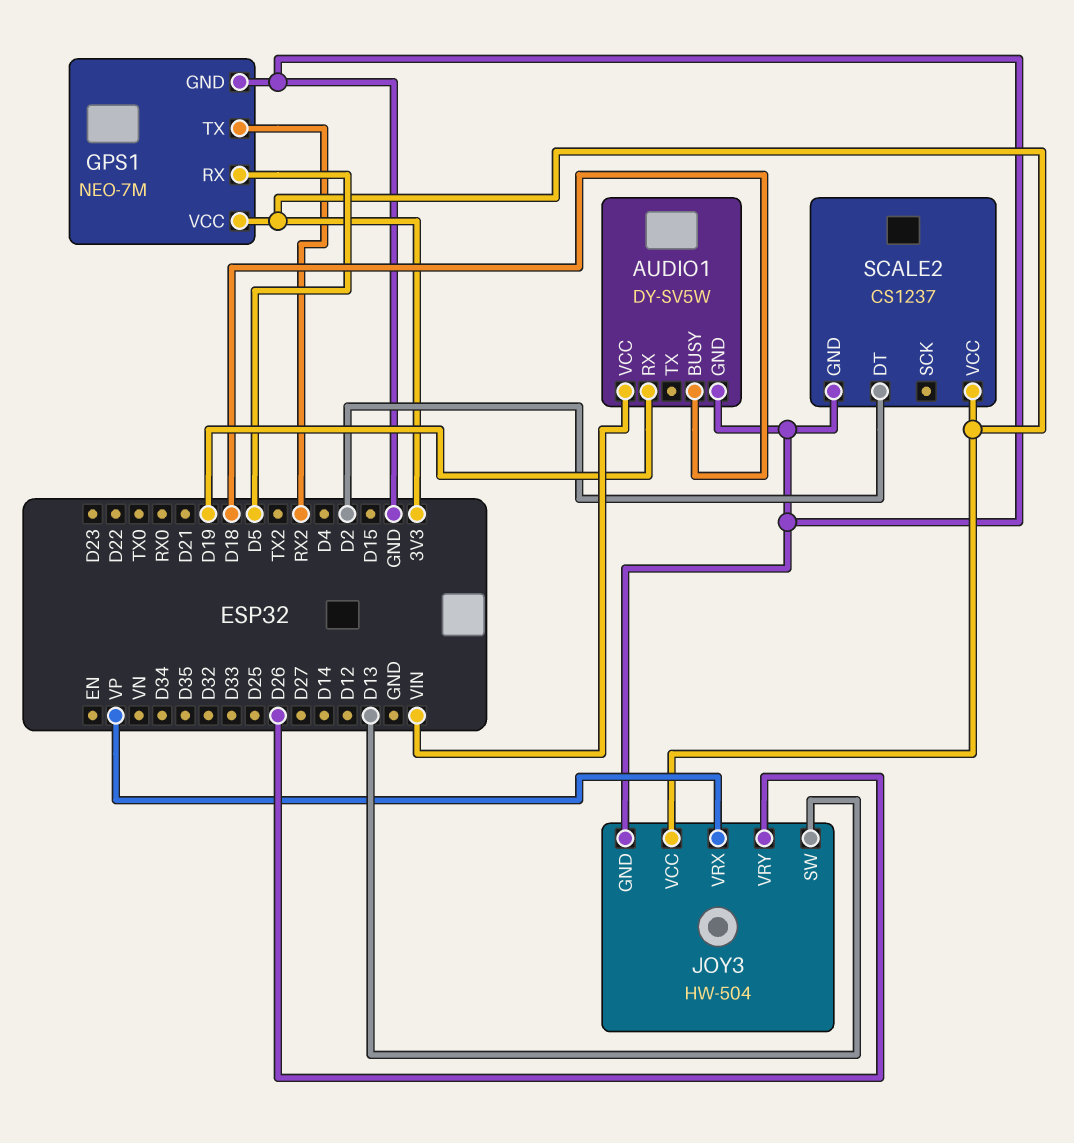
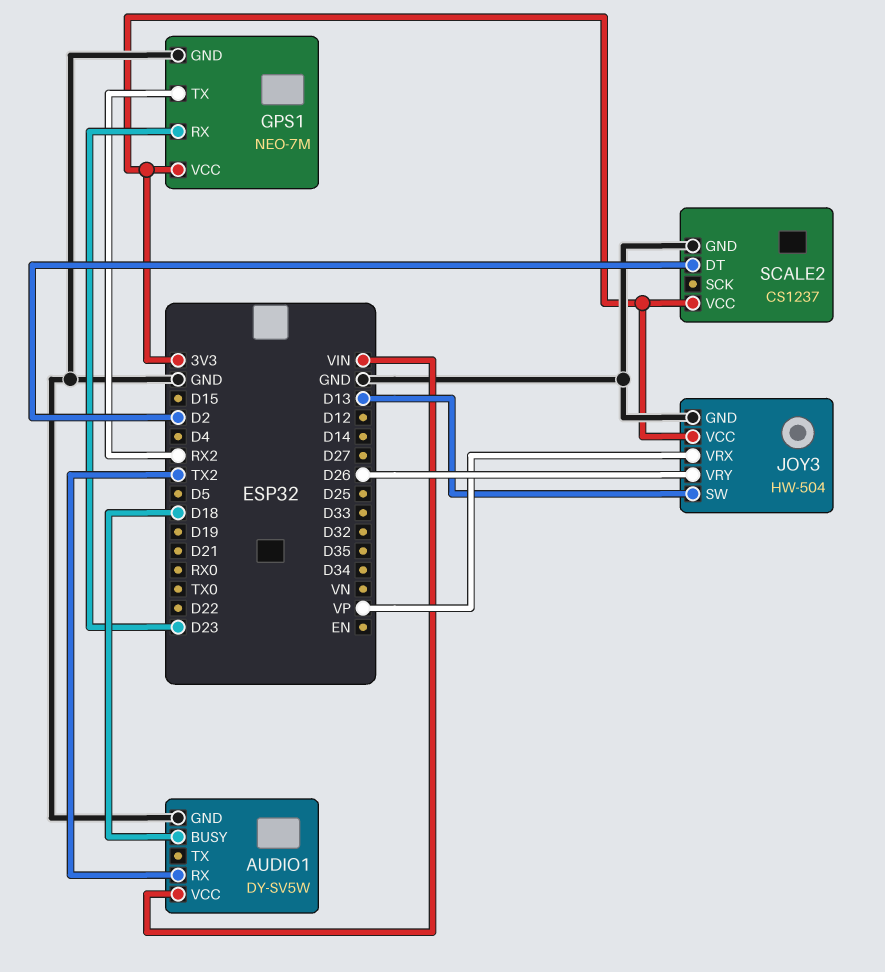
AUDIO1 pin RX: D19 -> TX2
GPS1 pin RX: D5 -> D23

